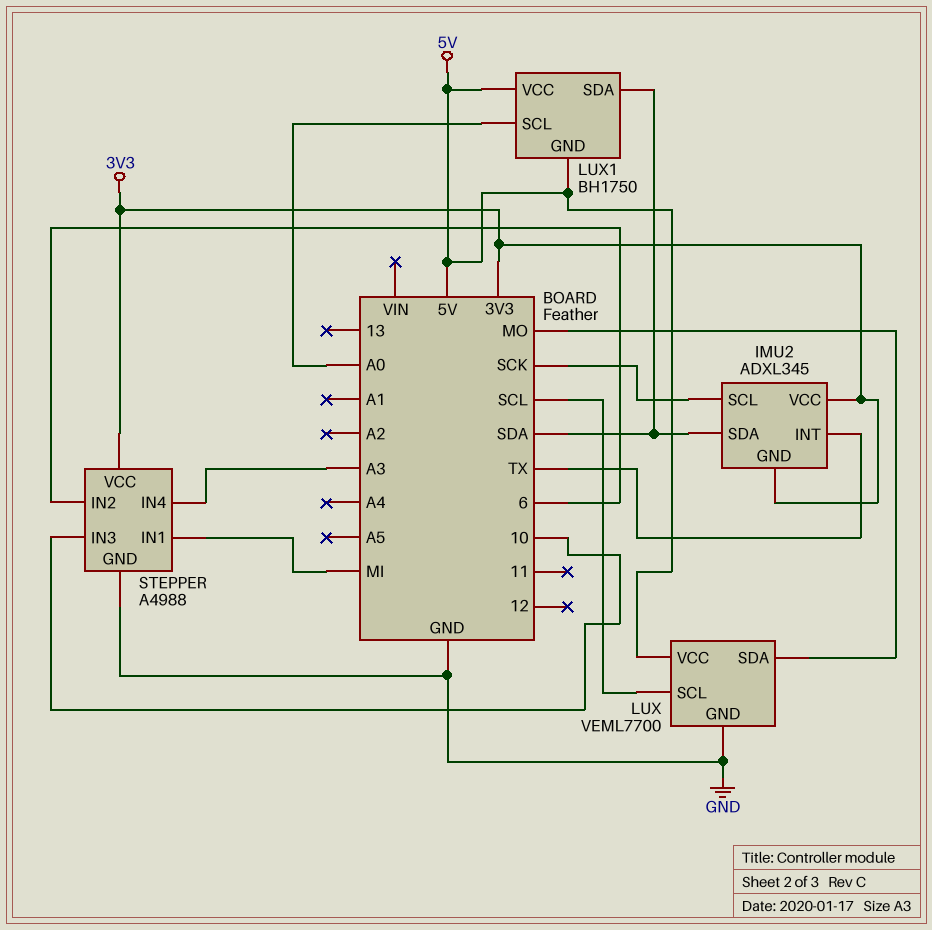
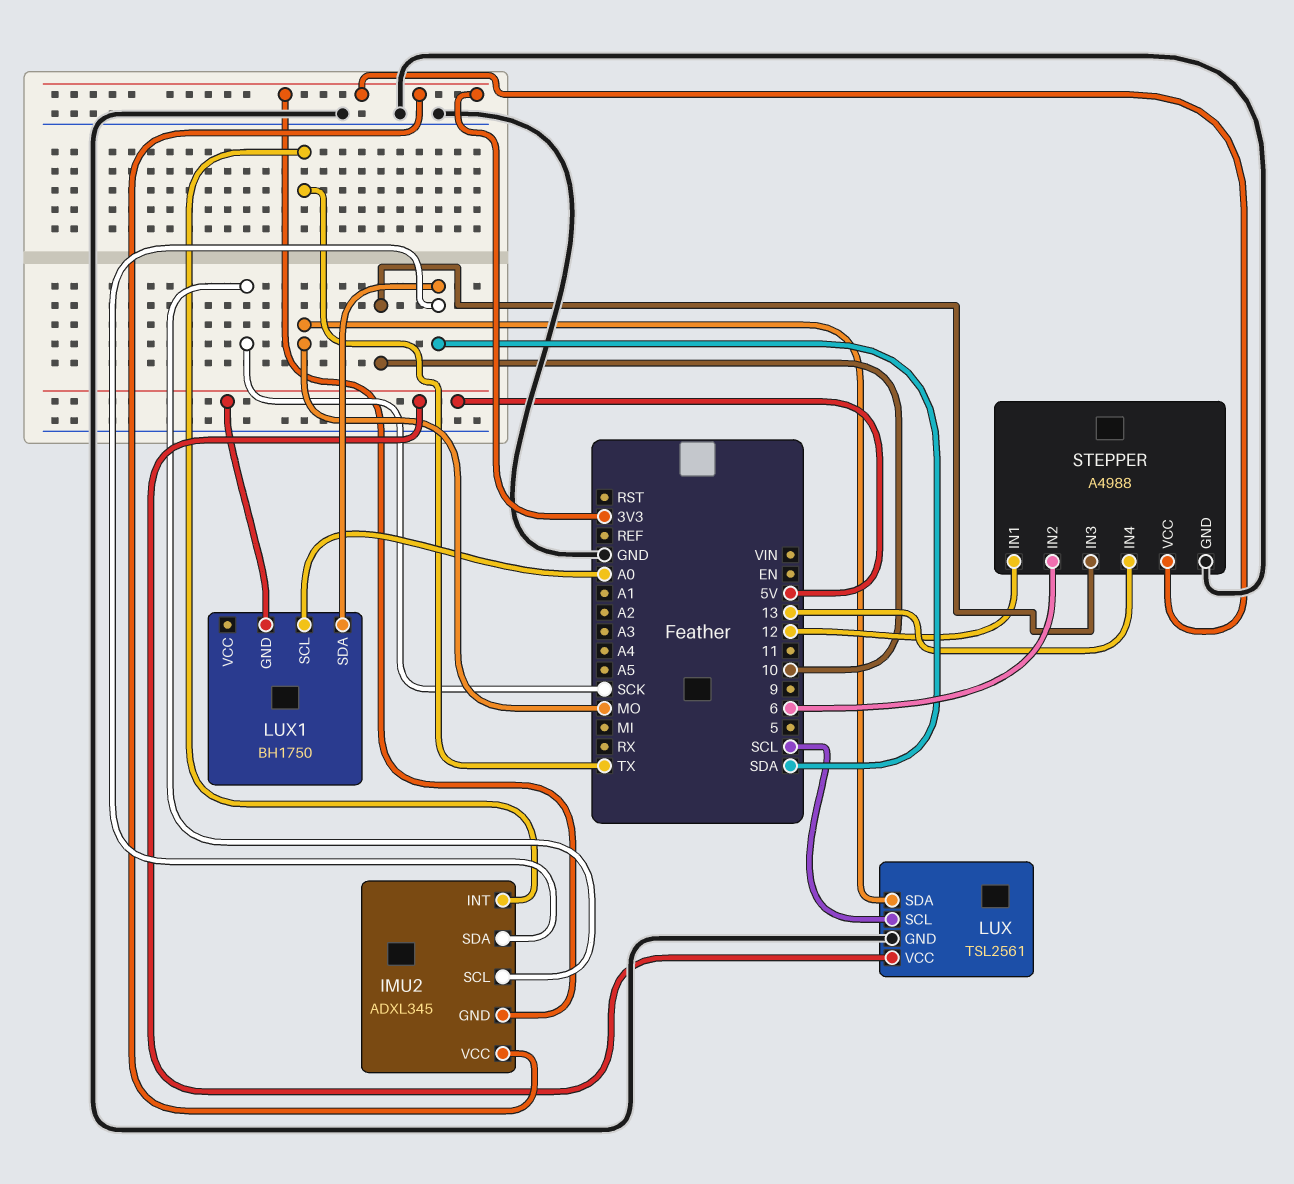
LUX: VEML7700 -> TSL2561
LUX1 pin VCC: 5V -> none
STEPPER pin IN1: MI -> 12
STEPPER pin IN4: A3 -> 13

